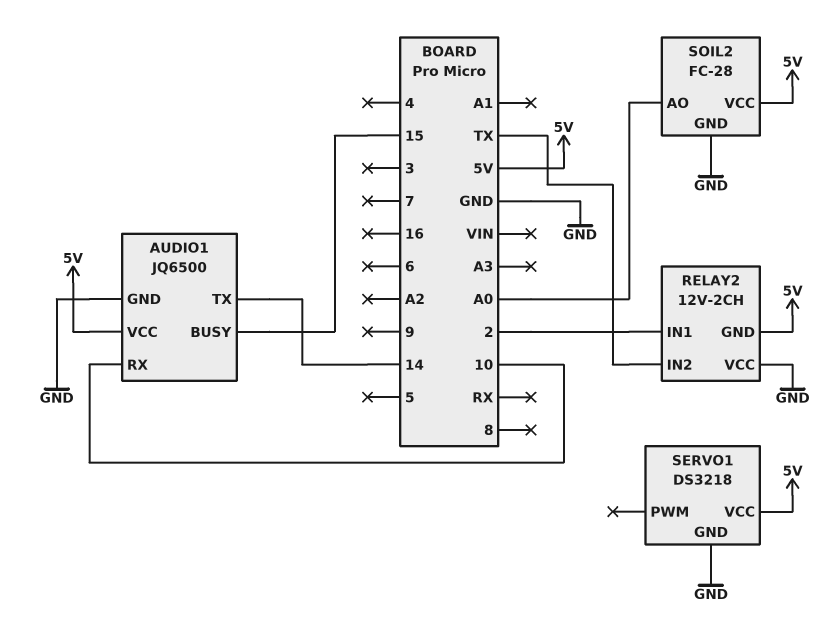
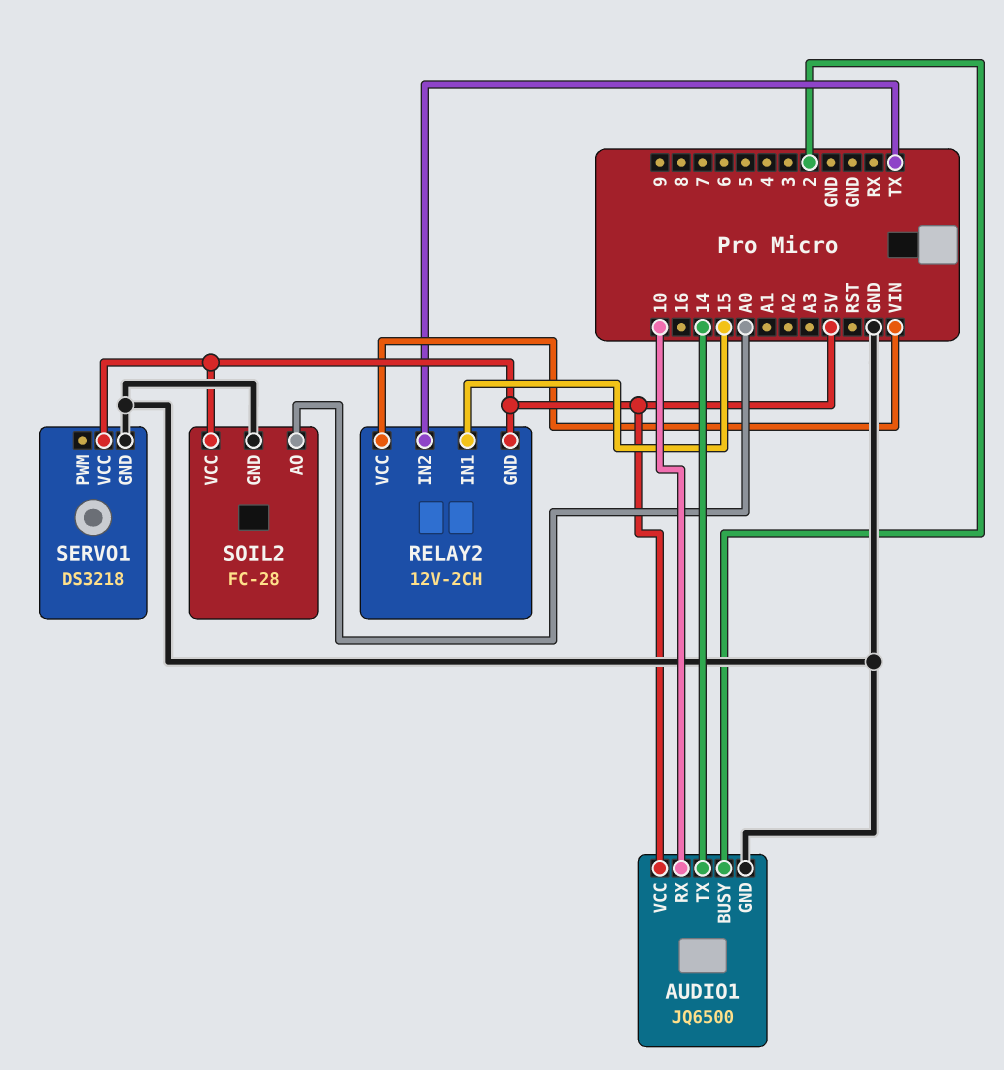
AUDIO1 pin BUSY: 15 -> 2
RELAY2 pin IN1: 2 -> 15
RELAY2 pin VCC: GND -> VIN

